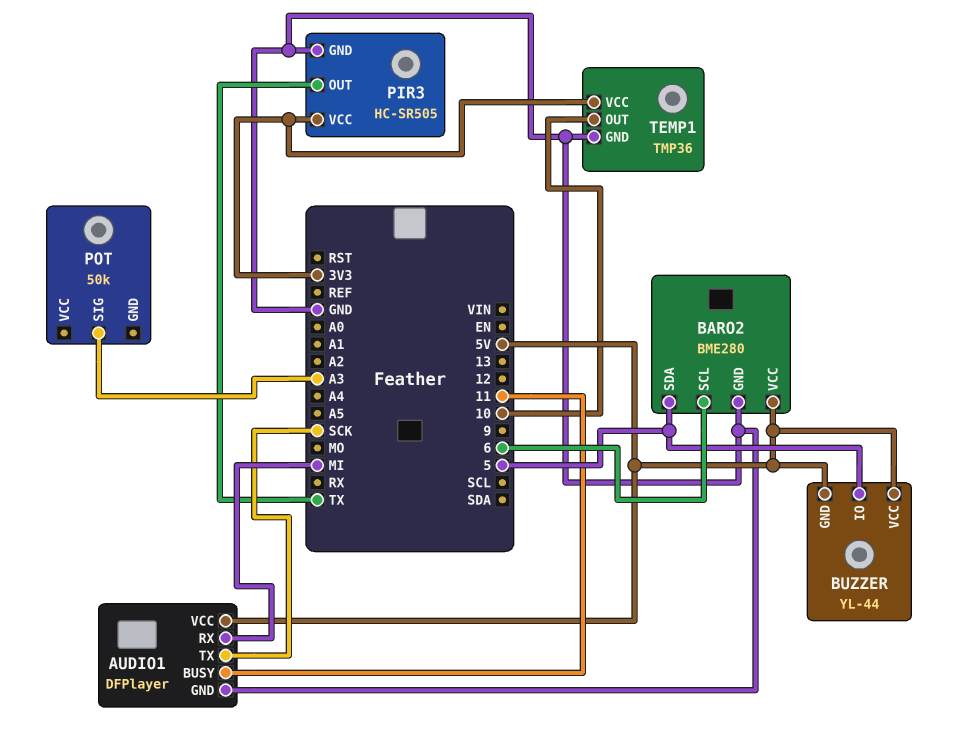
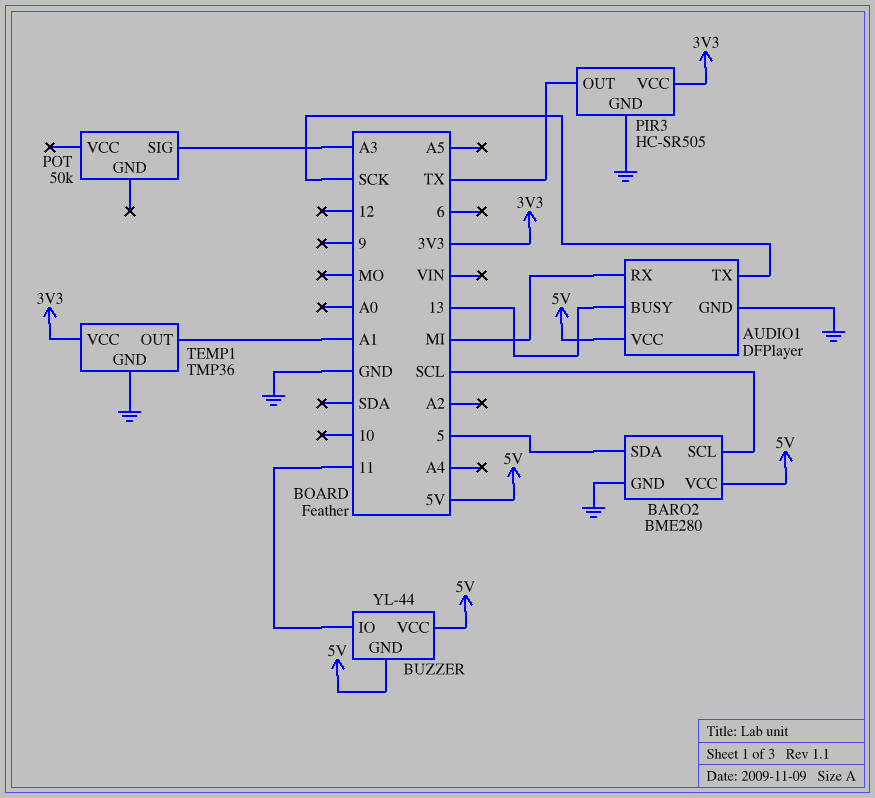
AUDIO1 pin BUSY: 11 -> 13
BARO2 pin SCL: 6 -> SCL
BUZZER pin IO: 5 -> 11
TEMP1 pin OUT: 10 -> A1

